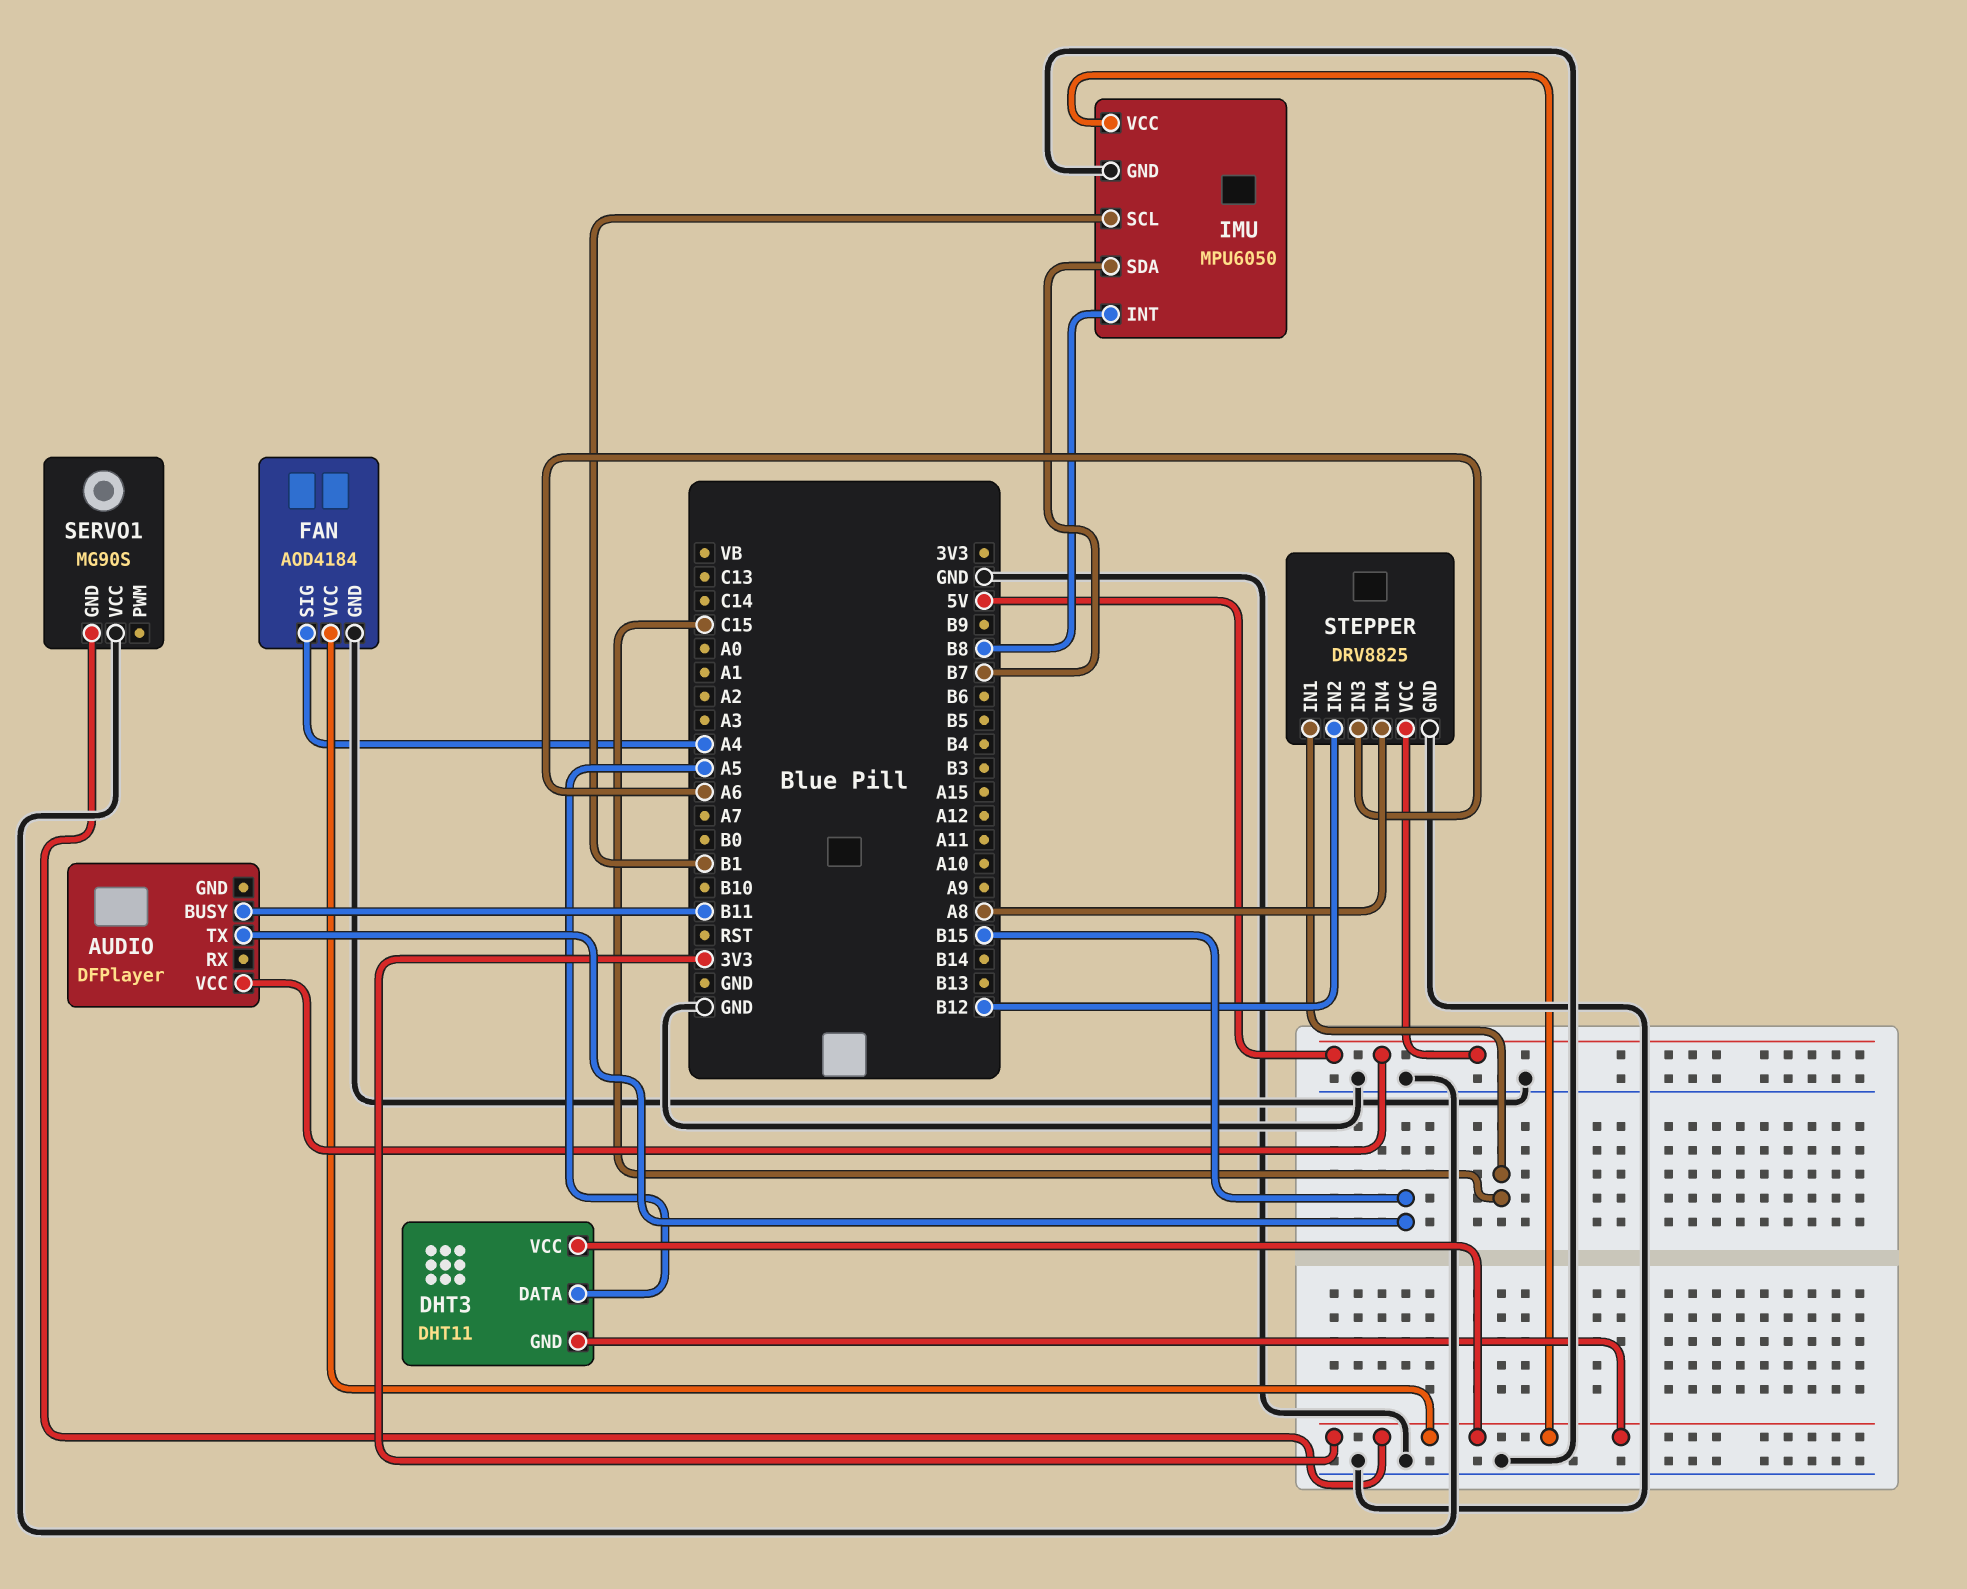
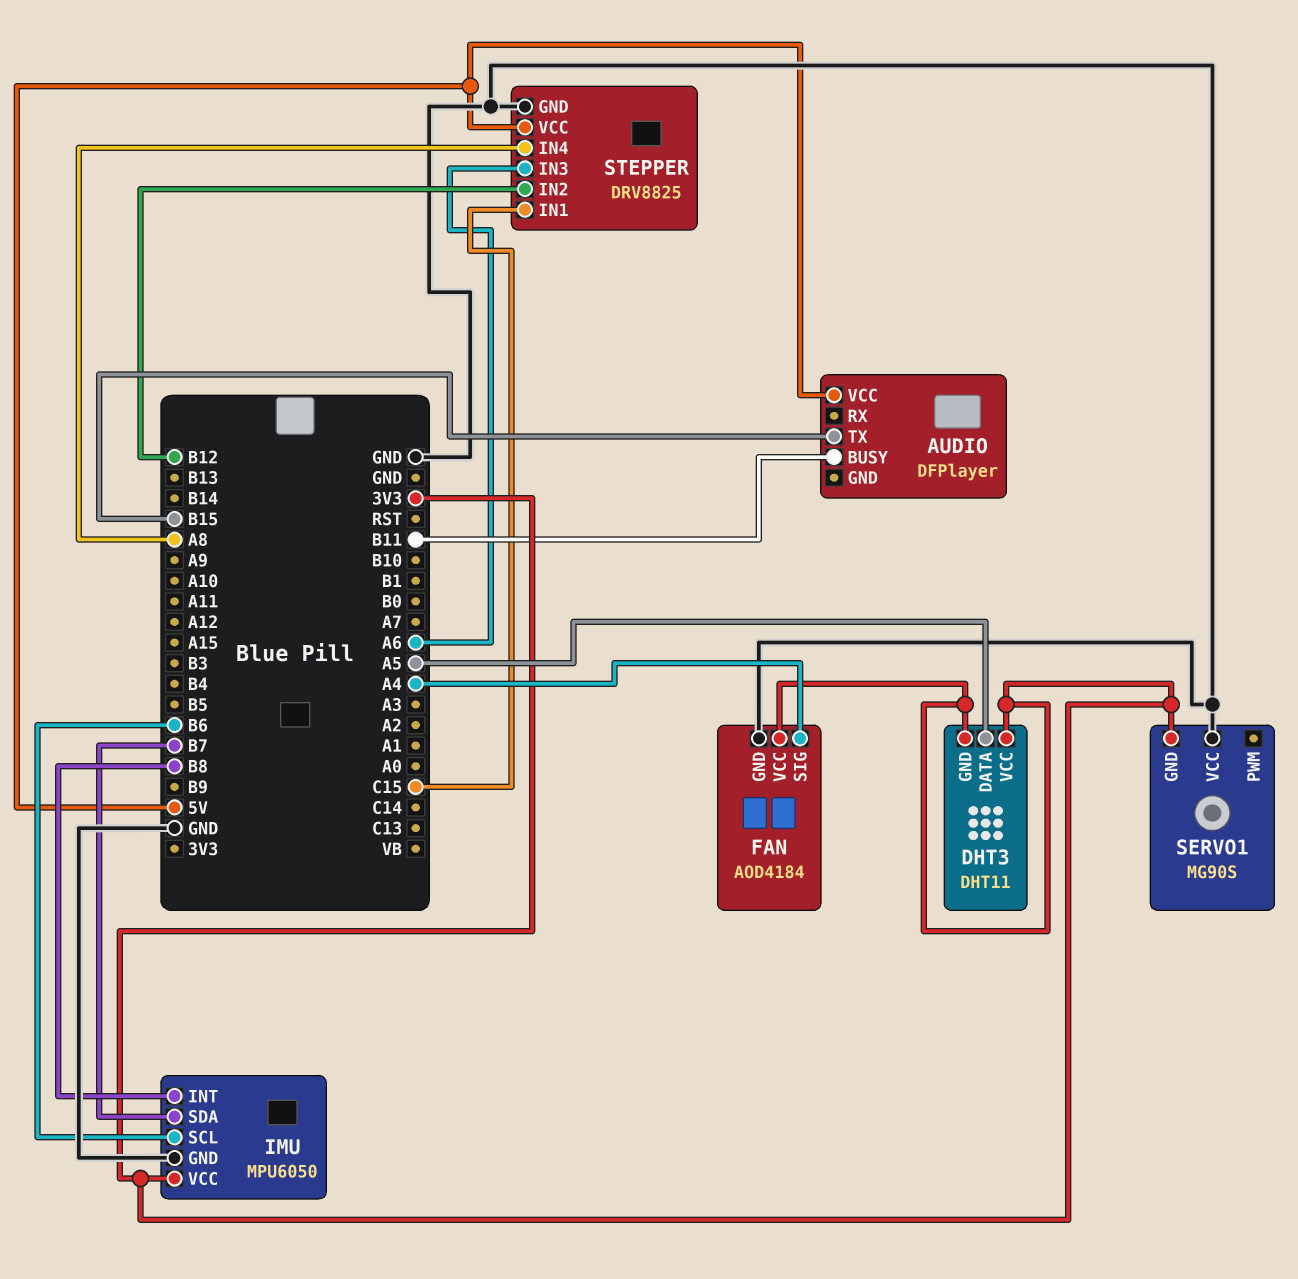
IMU pin SCL: B1 -> B6

